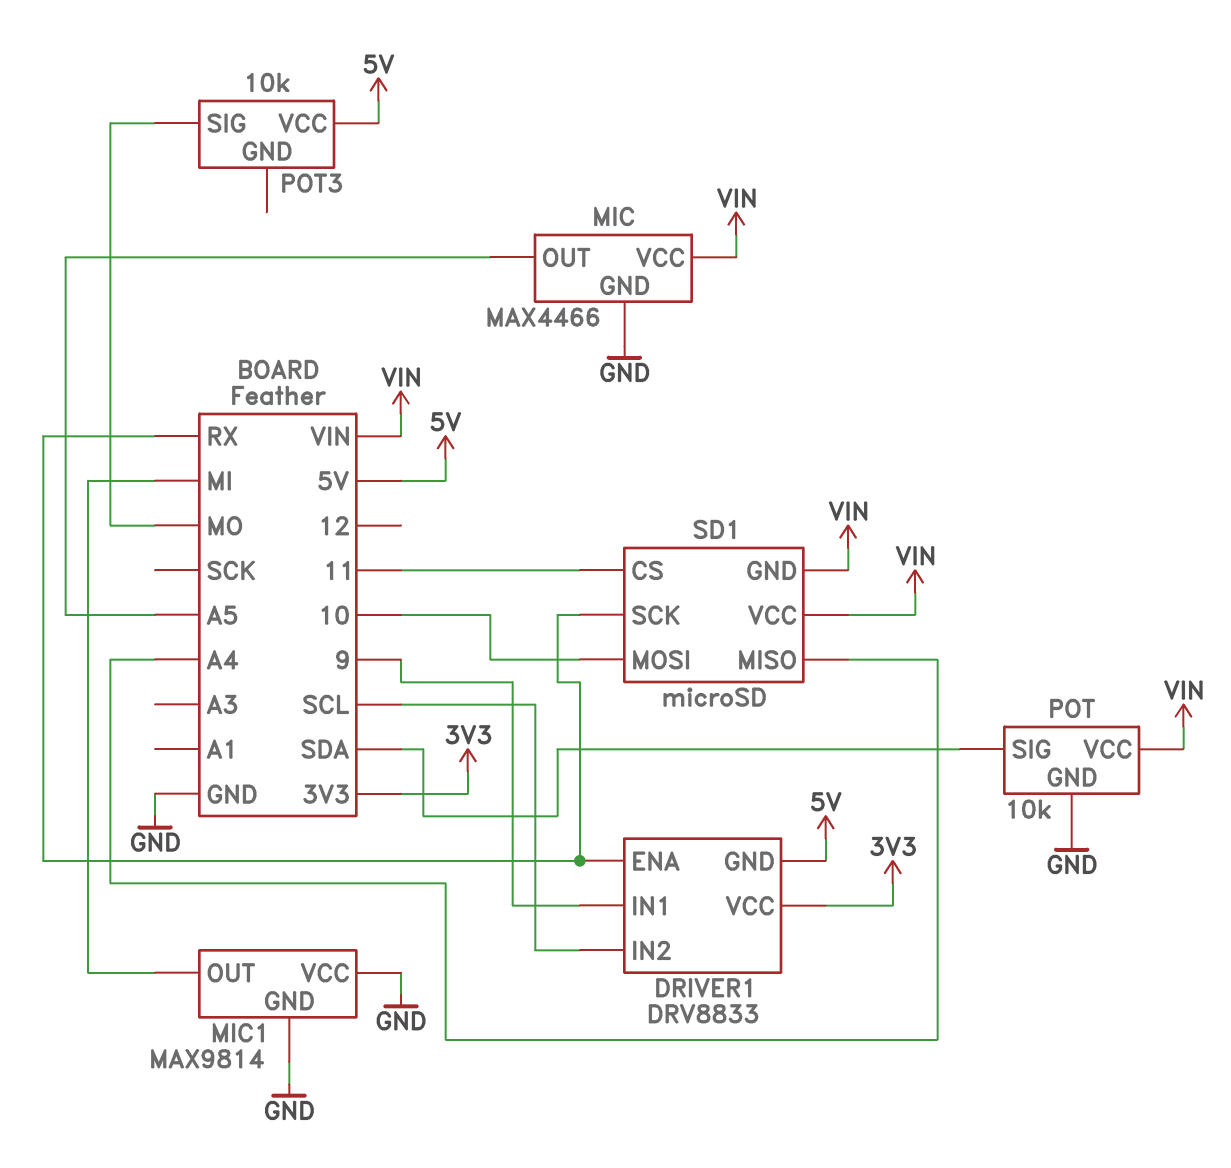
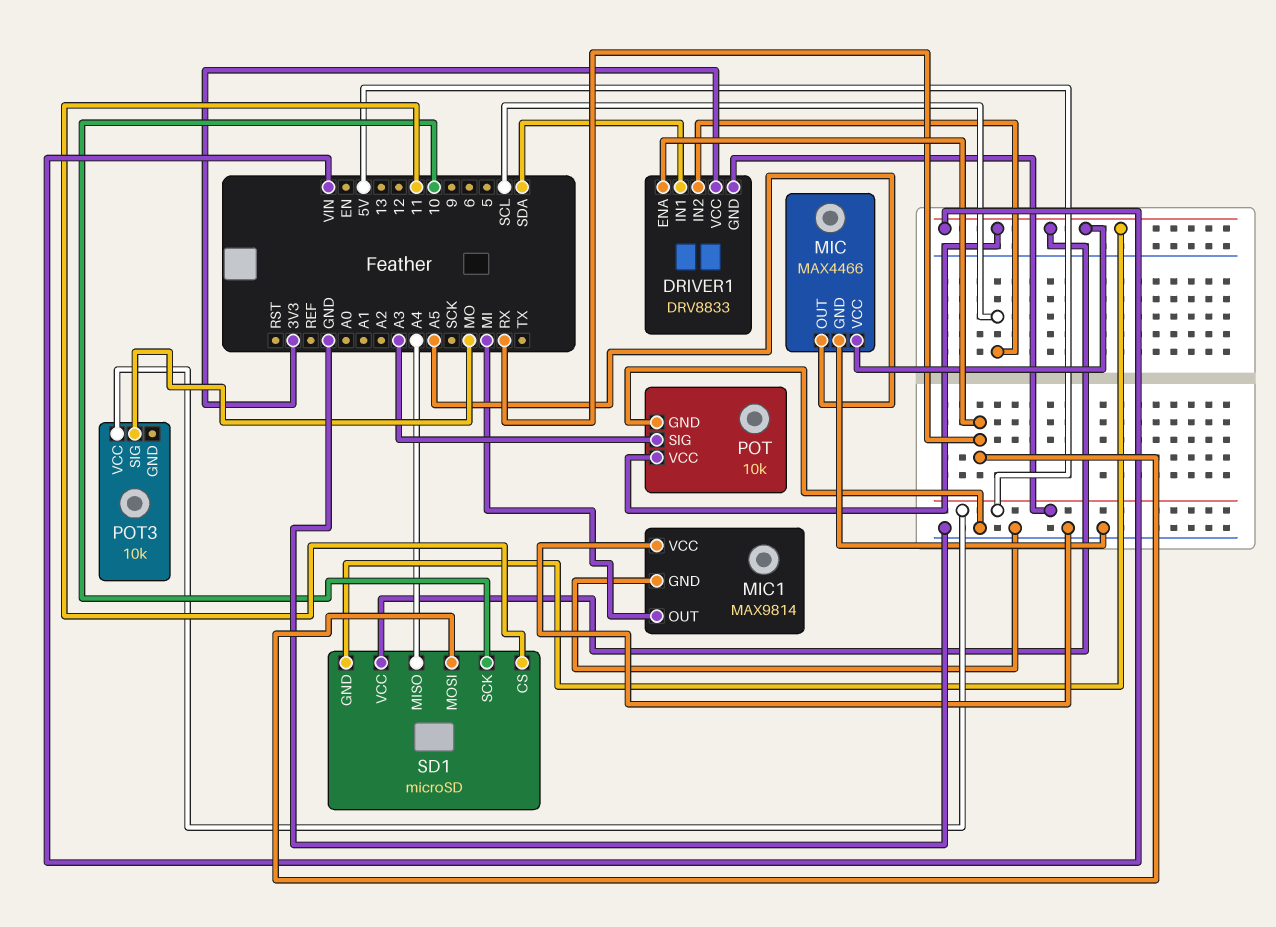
DRIVER1 pin IN1: 9 -> SDA
POT pin SIG: SDA -> A3
SD1 pin MOSI: 10 -> RX
SD1 pin SCK: RX -> 10

